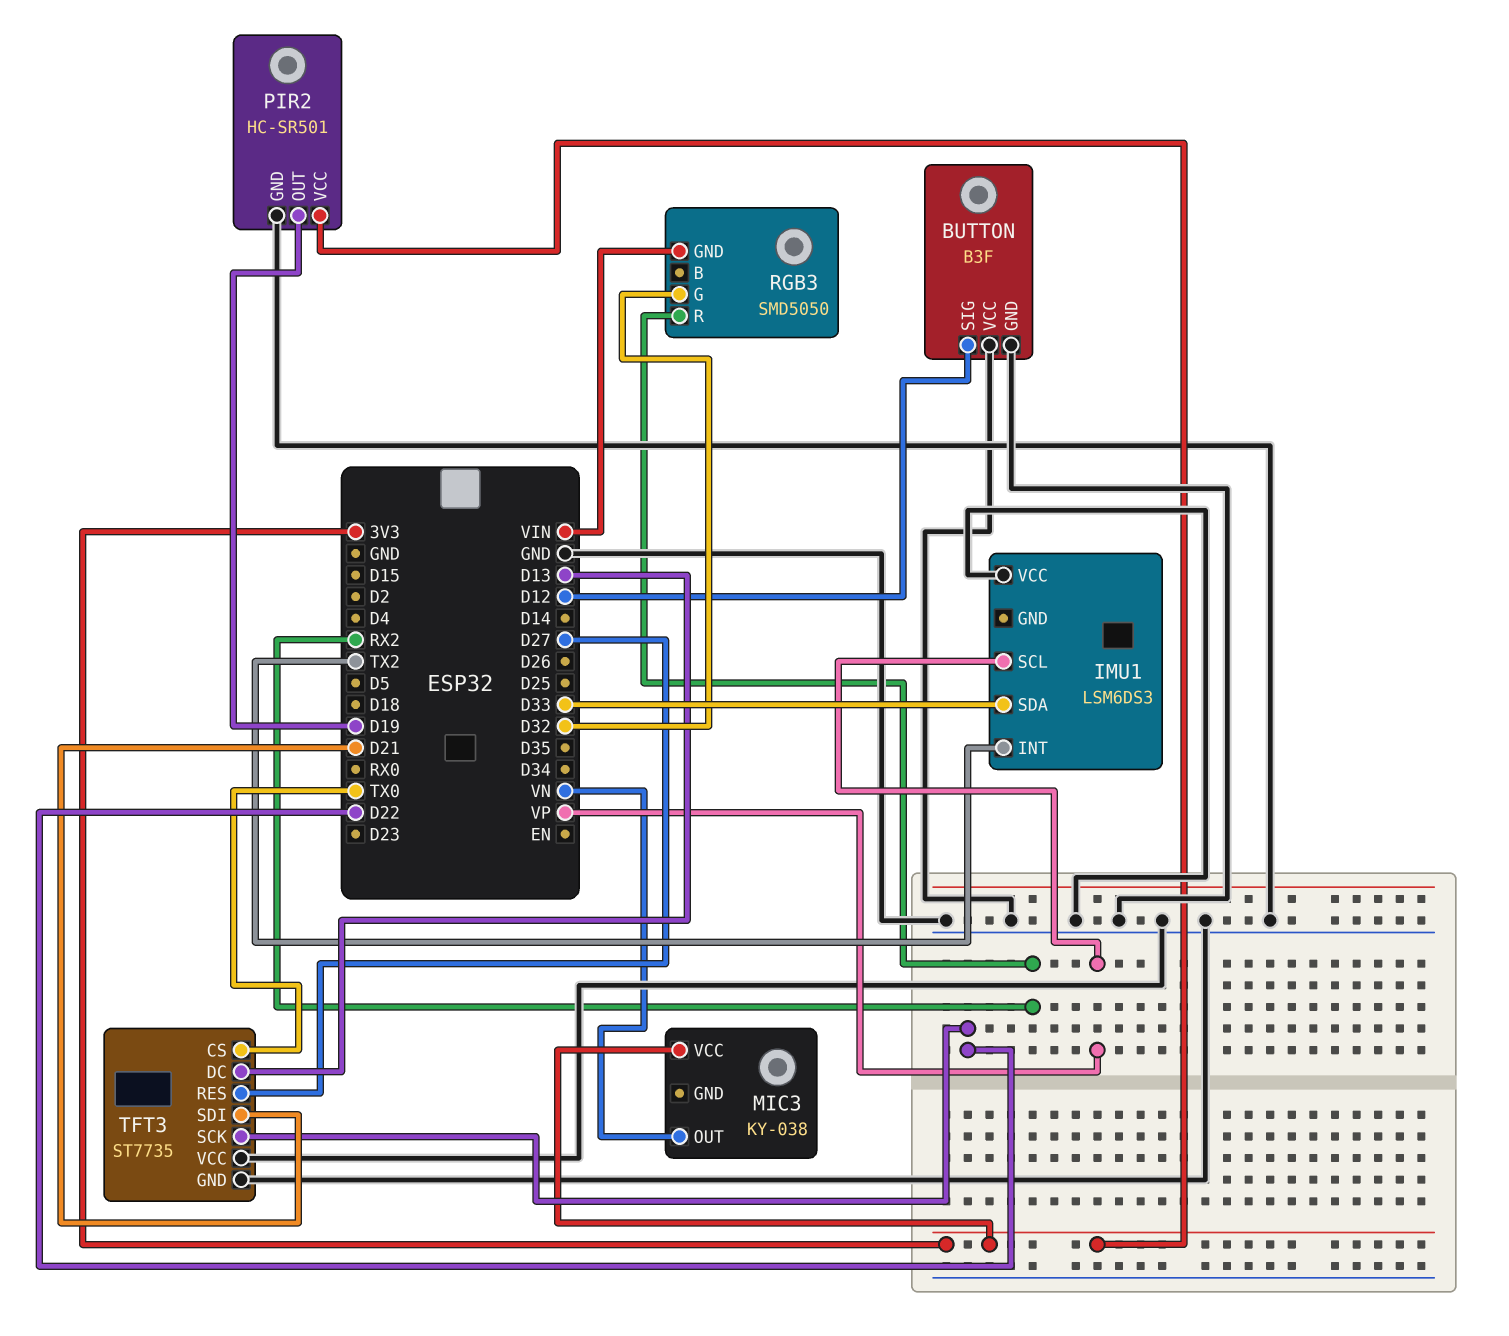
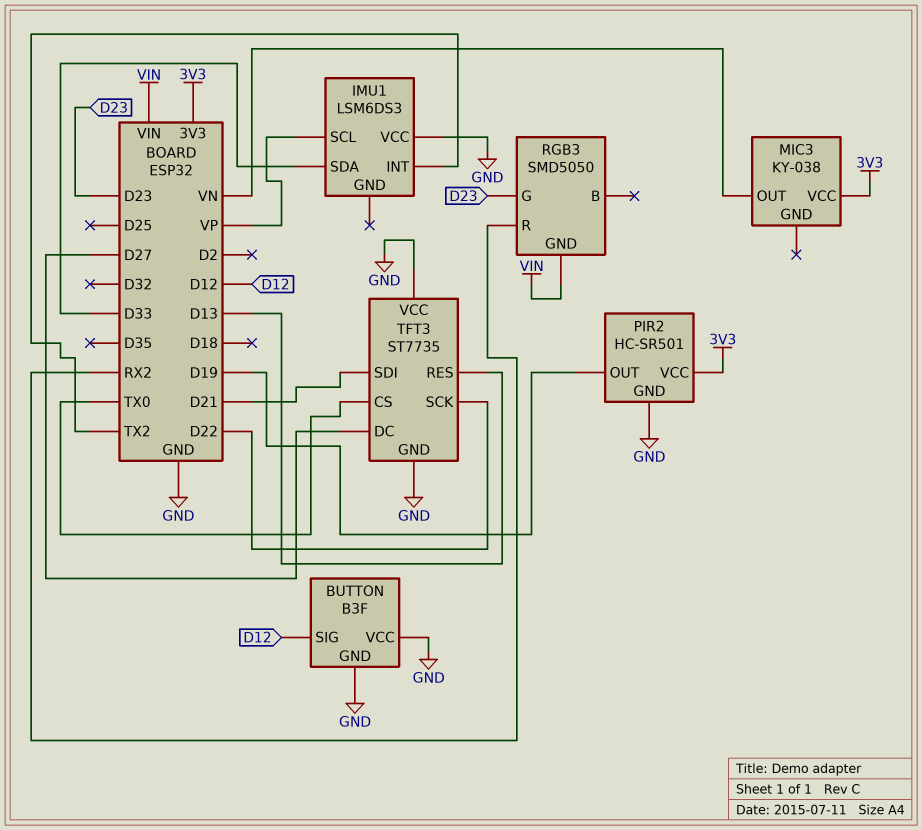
RGB3 pin G: D32 -> D23
TFT3 pin DC: D13 -> D27
TFT3 pin RES: D27 -> D13

